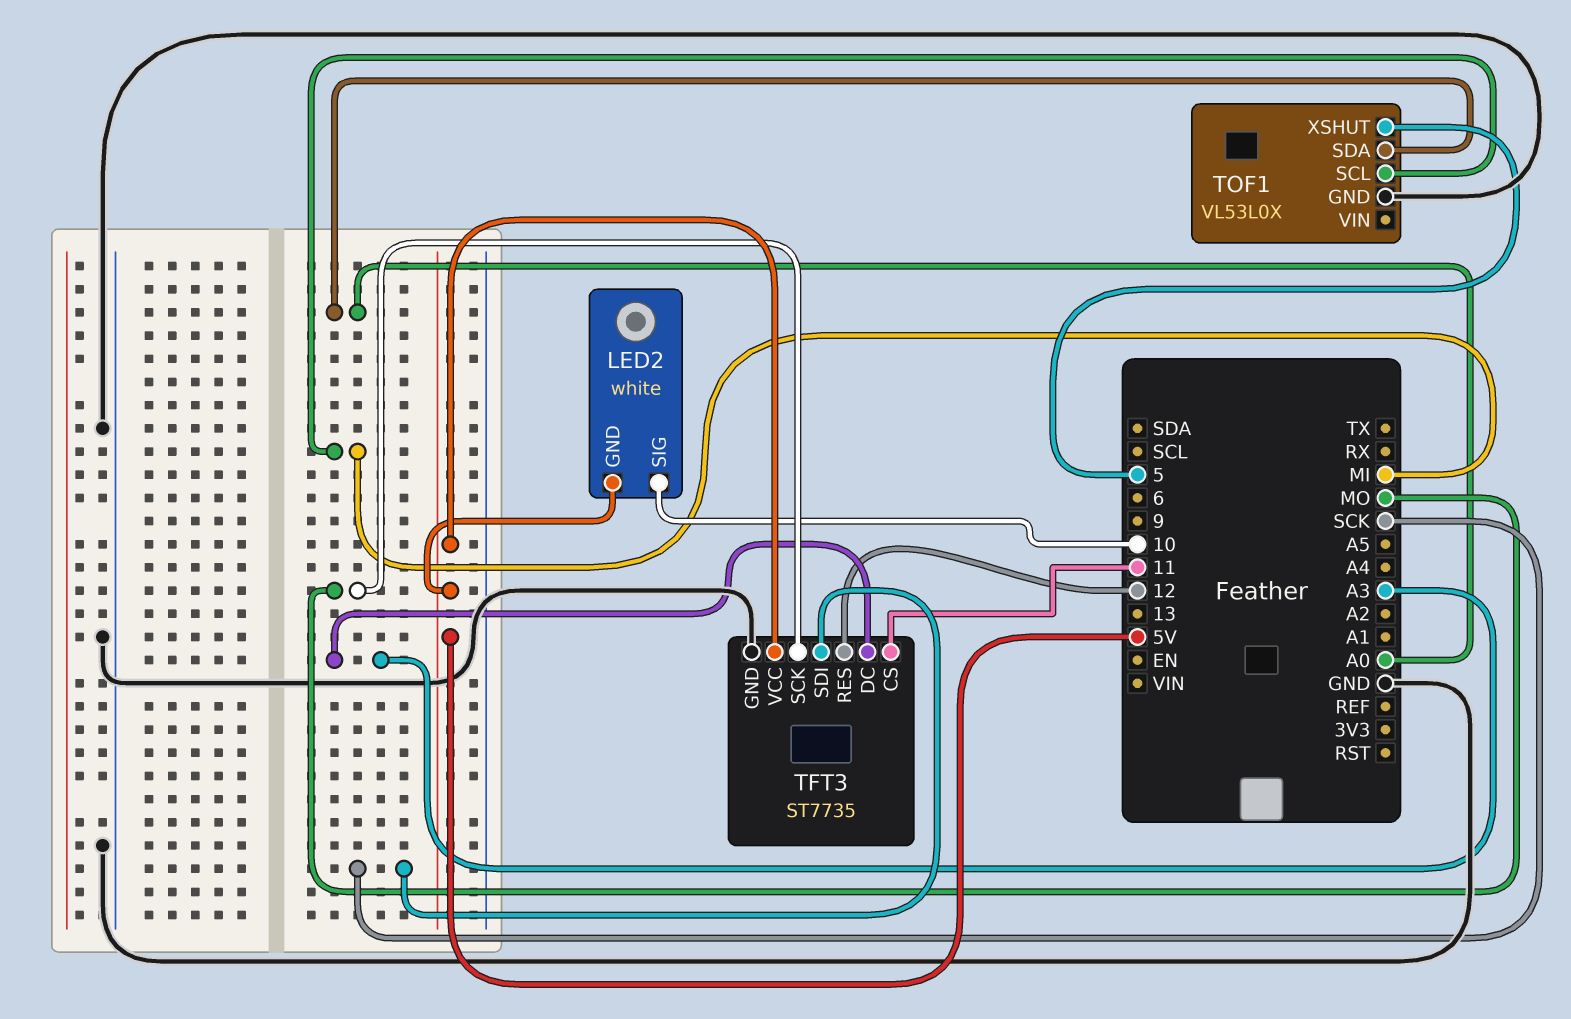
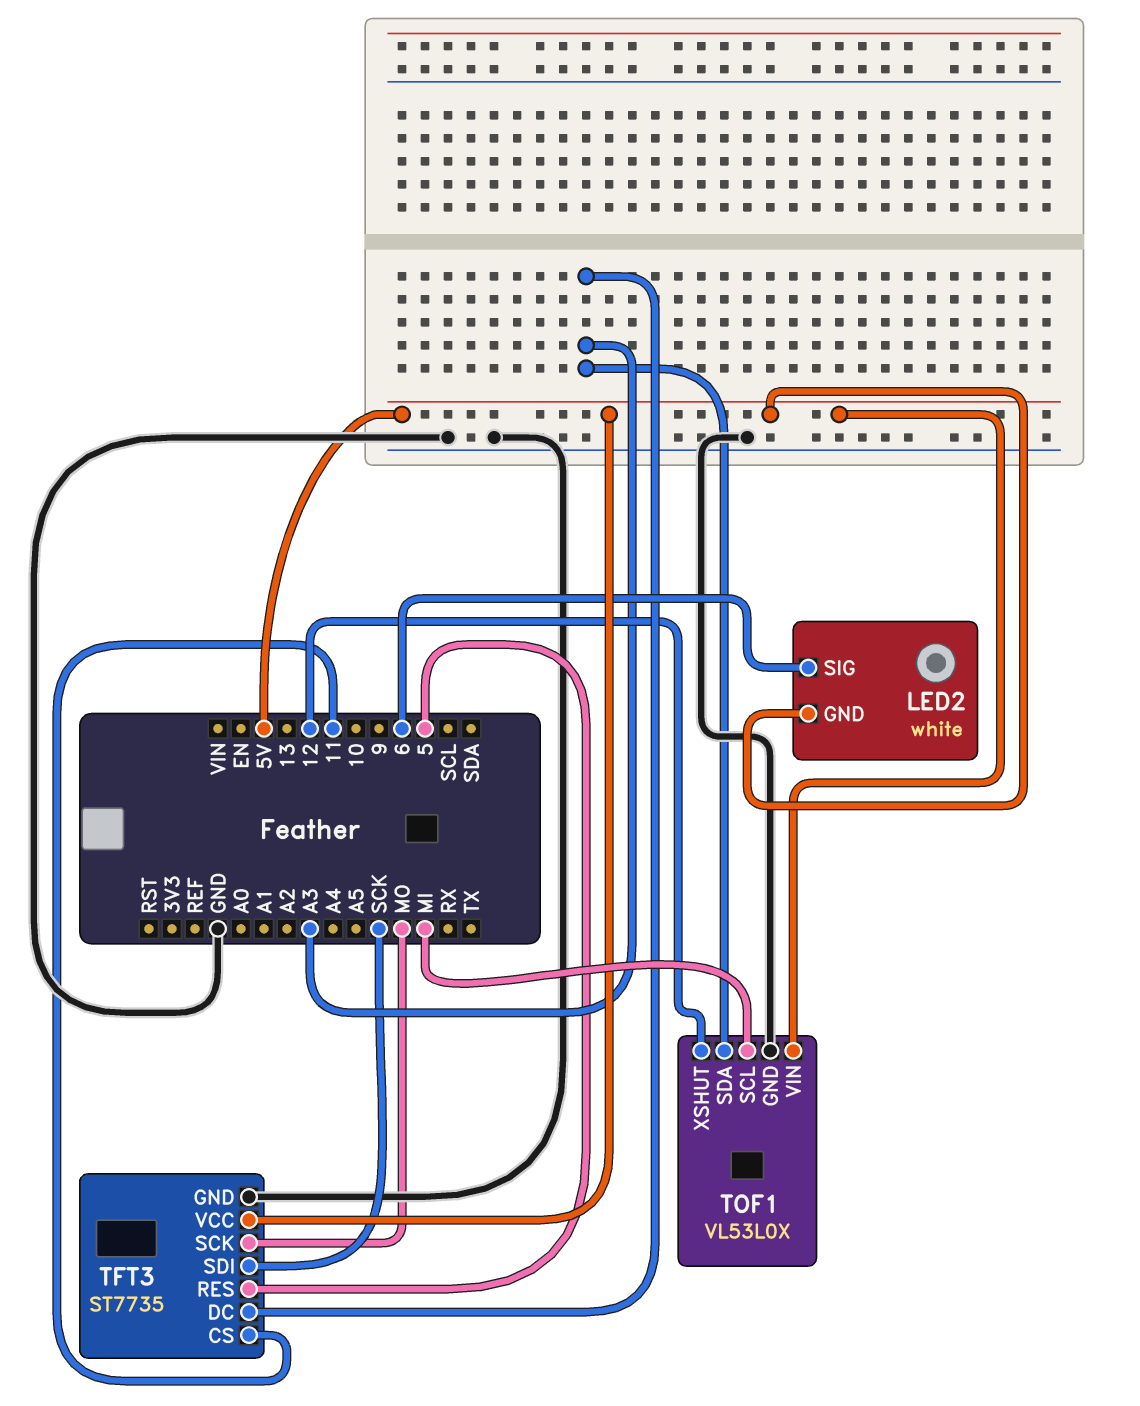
LED2 pin SIG: 10 -> 6
TFT3 pin RES: 12 -> 5
TOF1 pin SDA: A0 -> A3
TOF1 pin VIN: none -> 5V
TOF1 pin XSHUT: 5 -> 12

